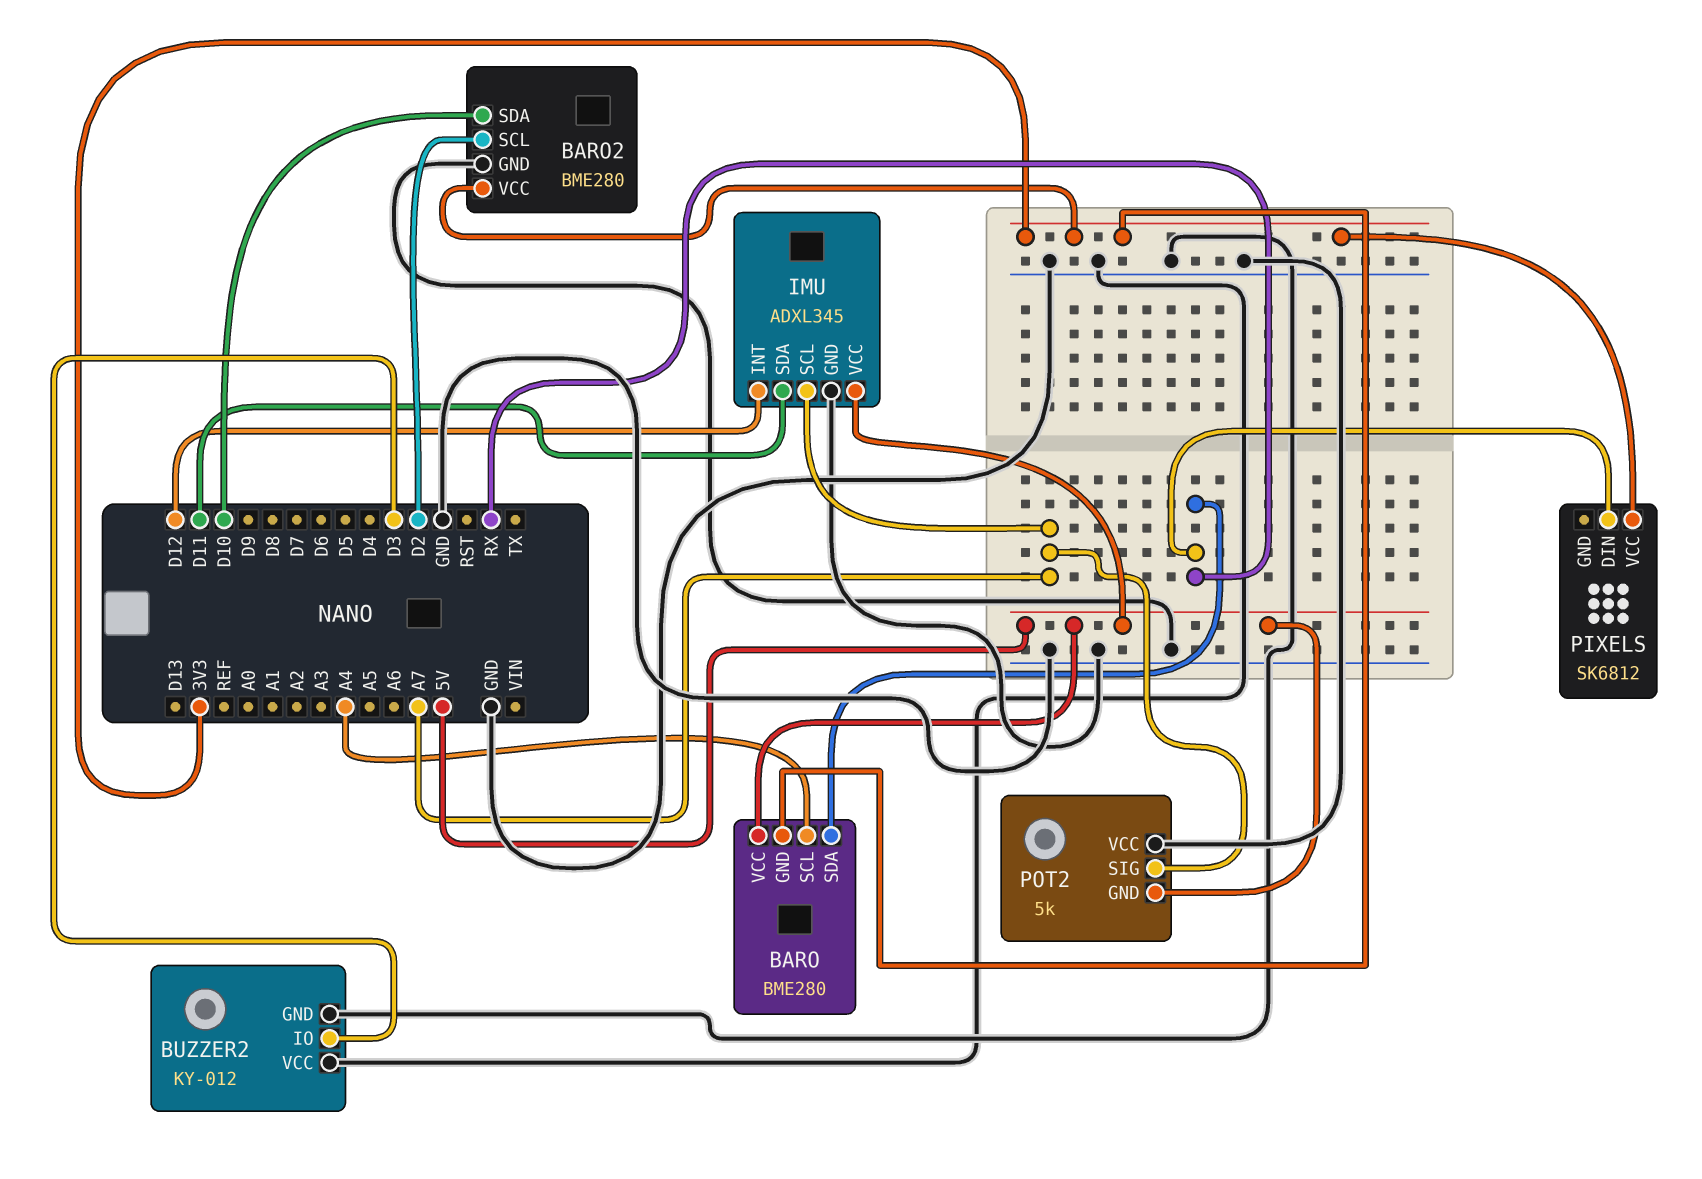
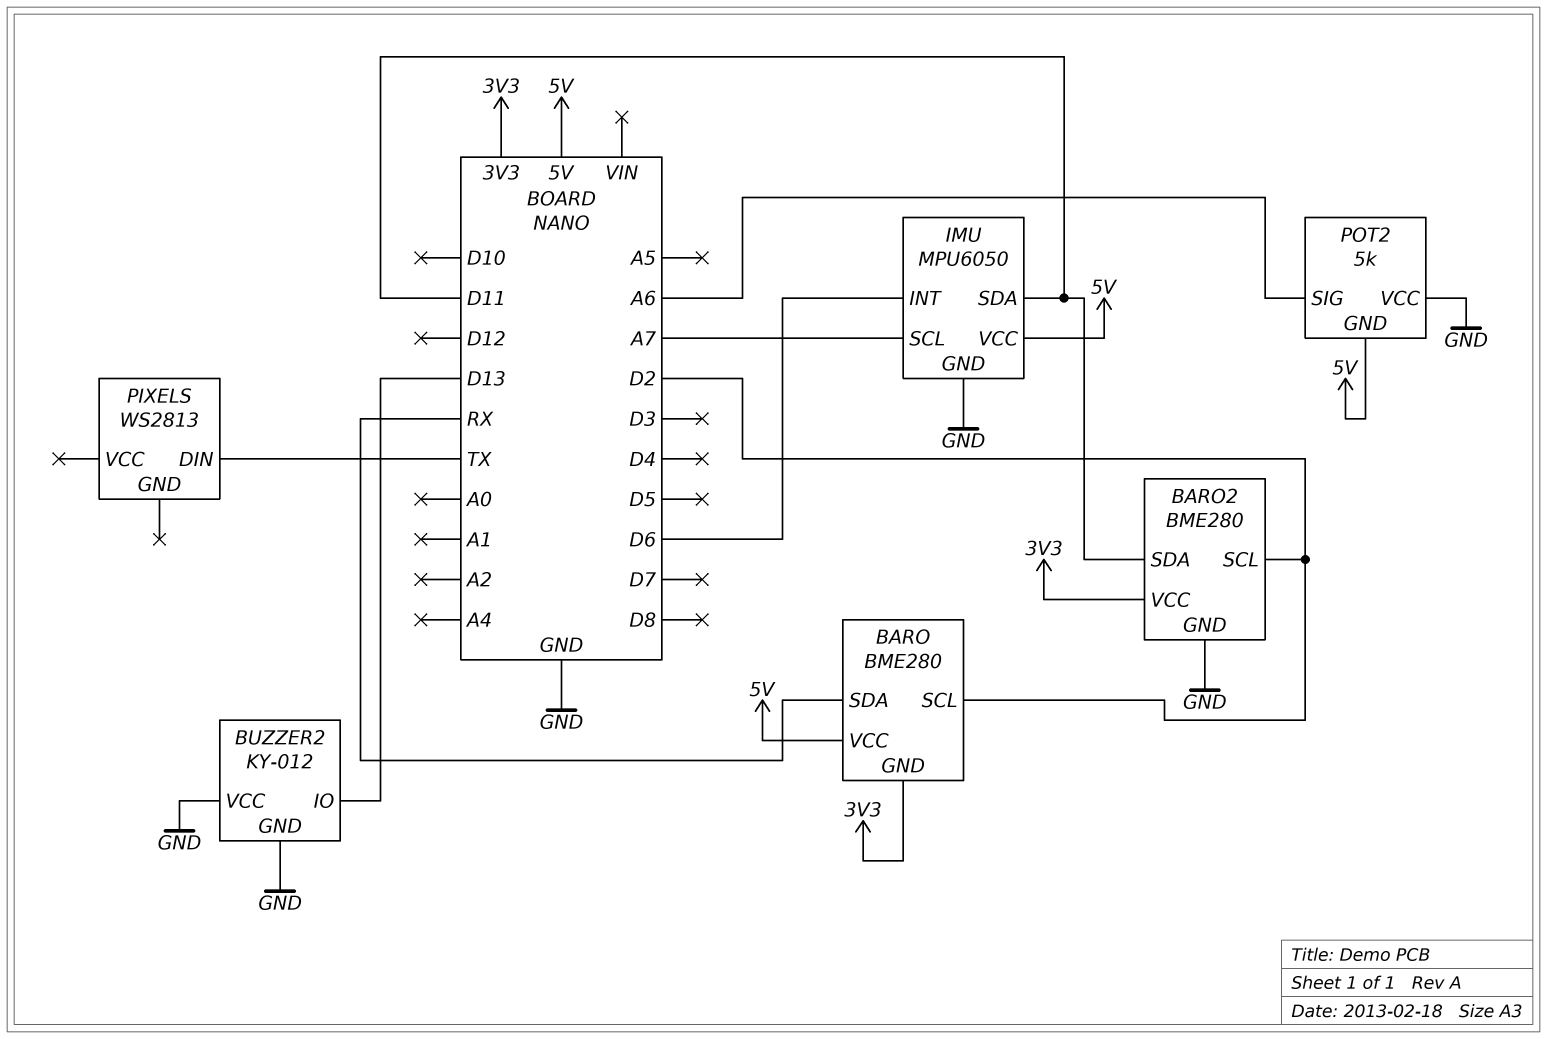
BARO pin SCL: A4 -> D2
BARO2 pin SDA: D10 -> D11
BUZZER2 pin IO: D3 -> D13
IMU: ADXL345 -> MPU6050
IMU pin INT: D12 -> D6
PIXELS: SK6812 -> WS2813
PIXELS pin DIN: RX -> TX
PIXELS pin VCC: 3V3 -> none
POT2 pin SIG: A7 -> A6

